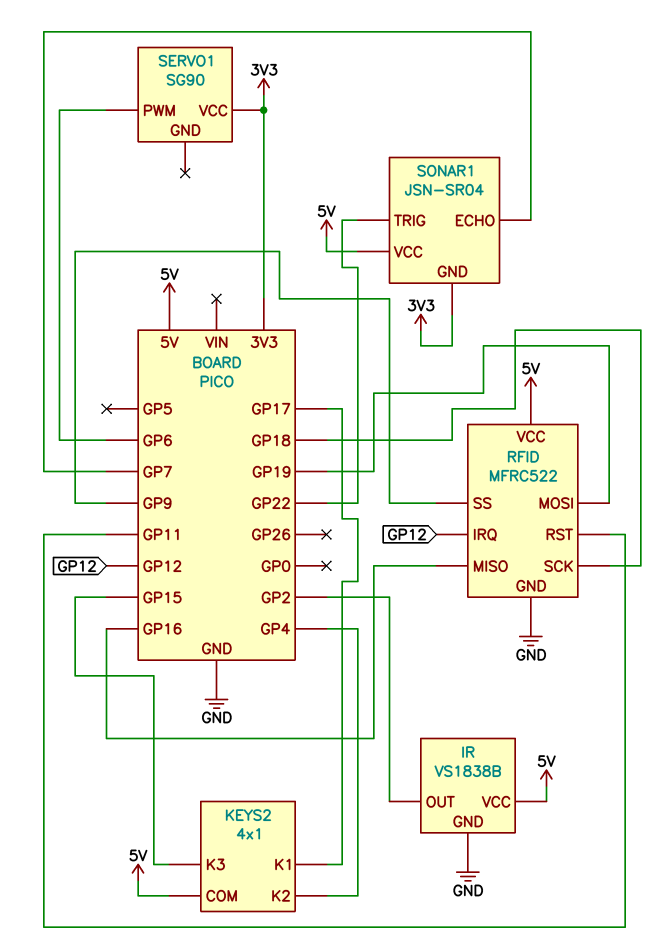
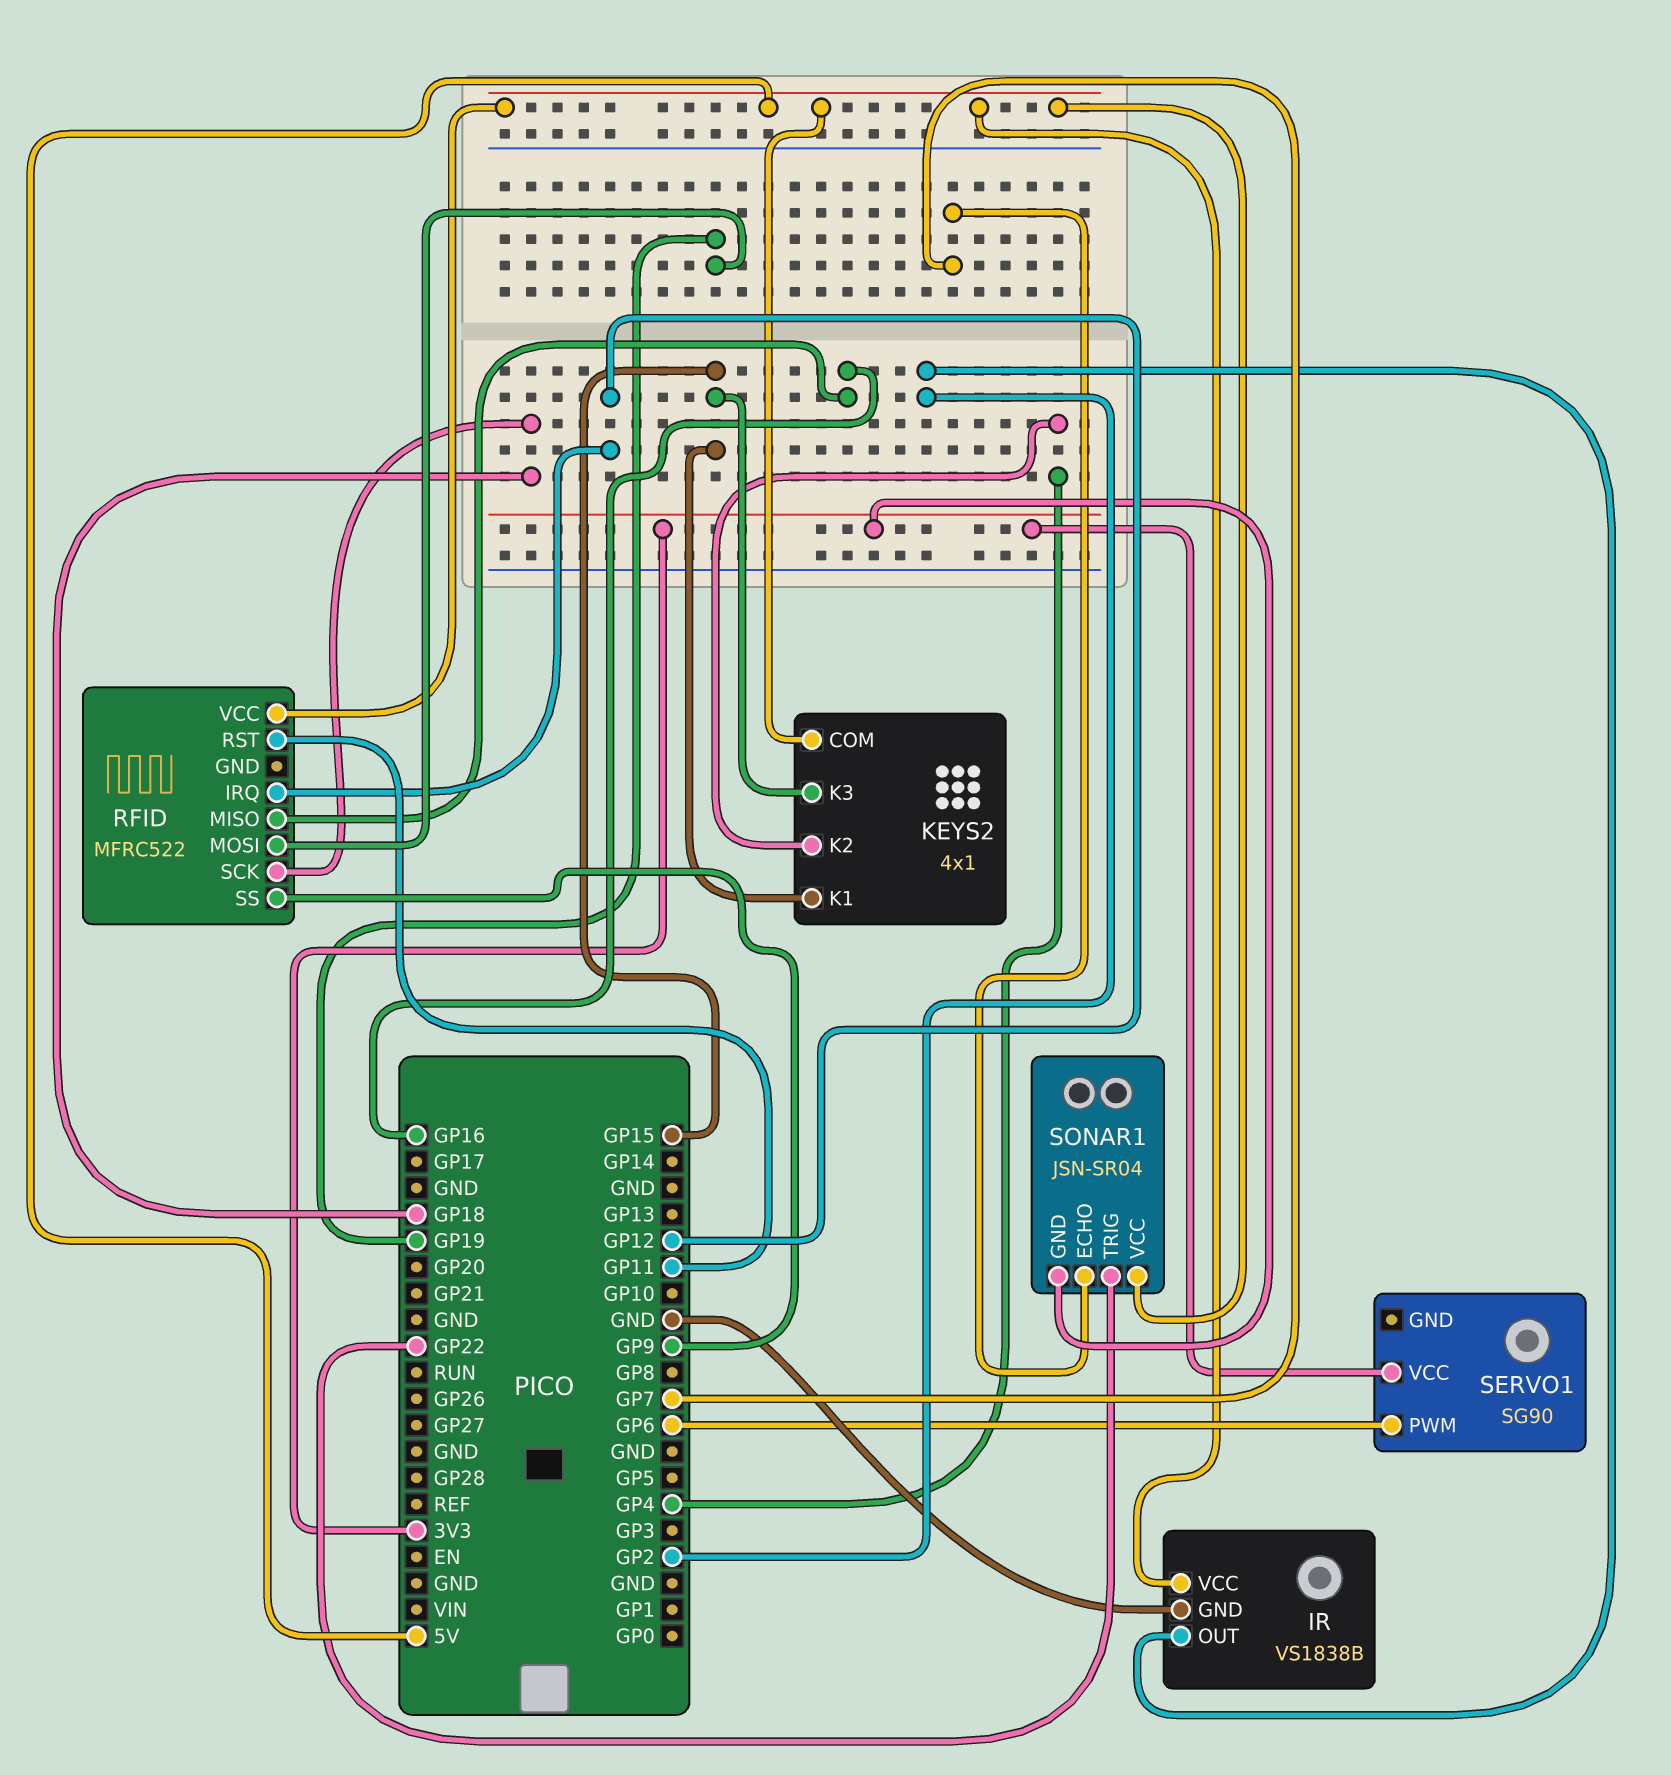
KEYS2 pin K1: GP17 -> GP15
RFID pin GND: GND -> none

